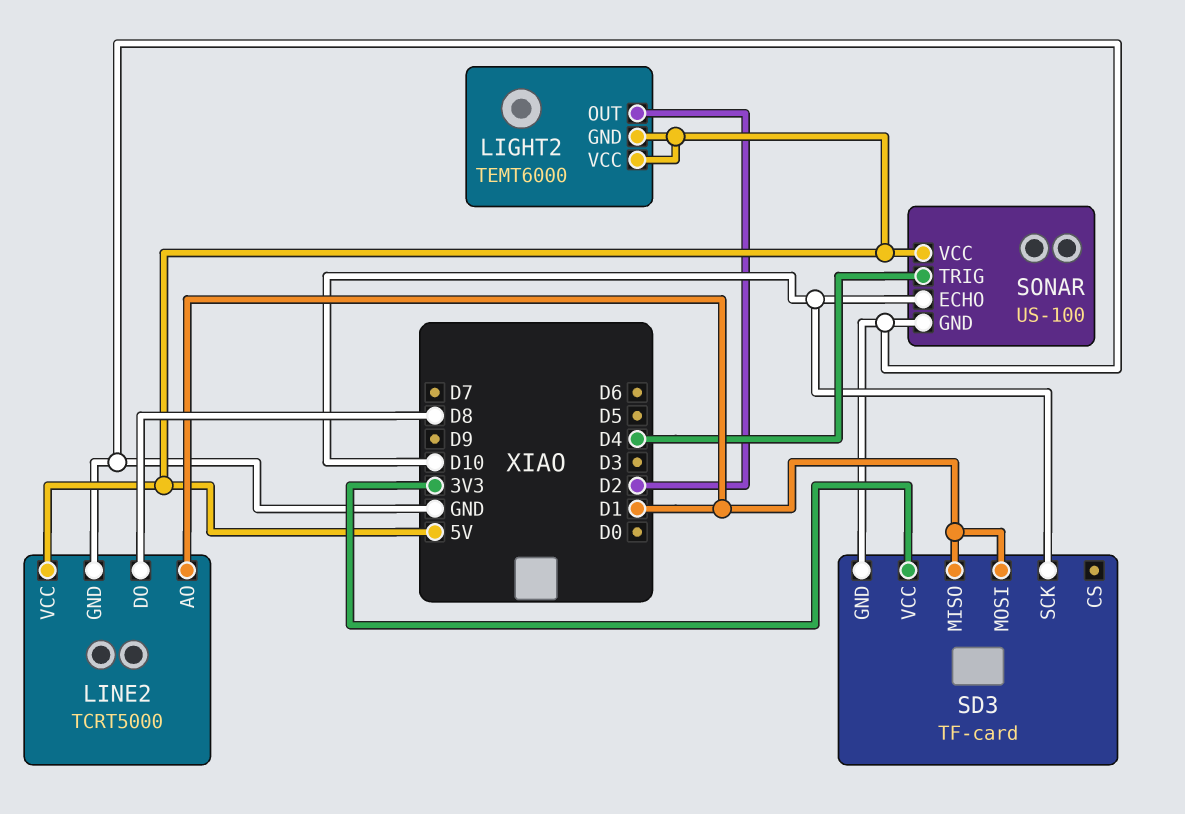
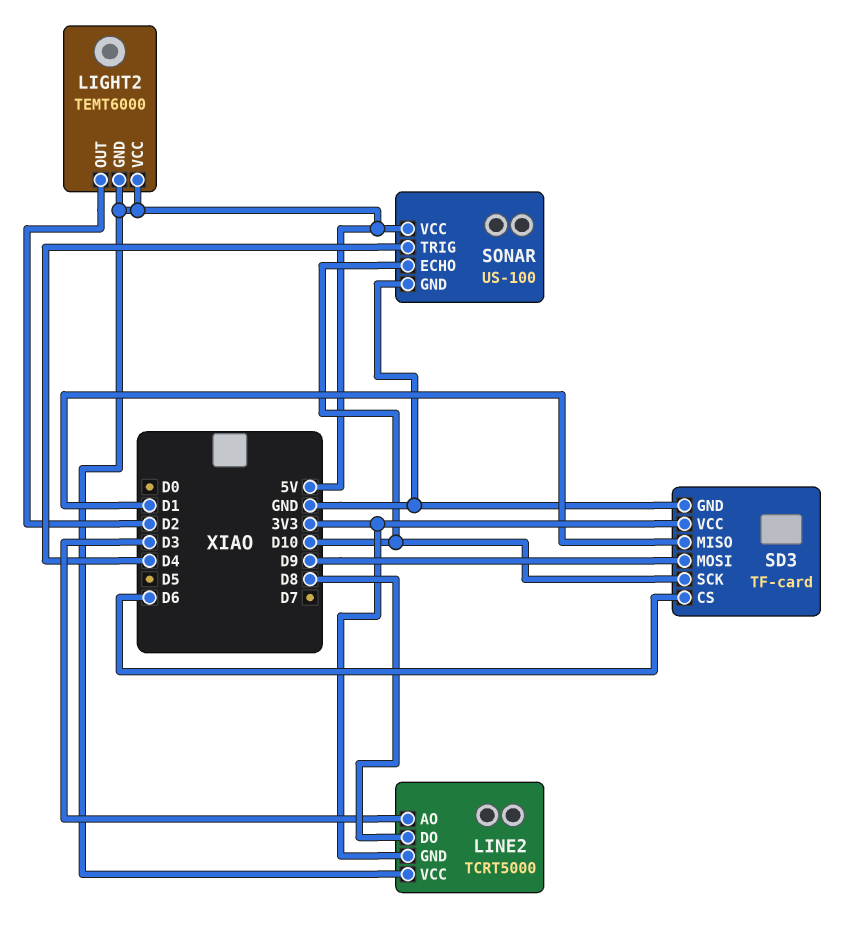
LINE2 pin AO: D1 -> D3
LINE2 pin GND: GND -> 3V3
SD3 pin CS: none -> D6
SD3 pin MOSI: D1 -> D9

